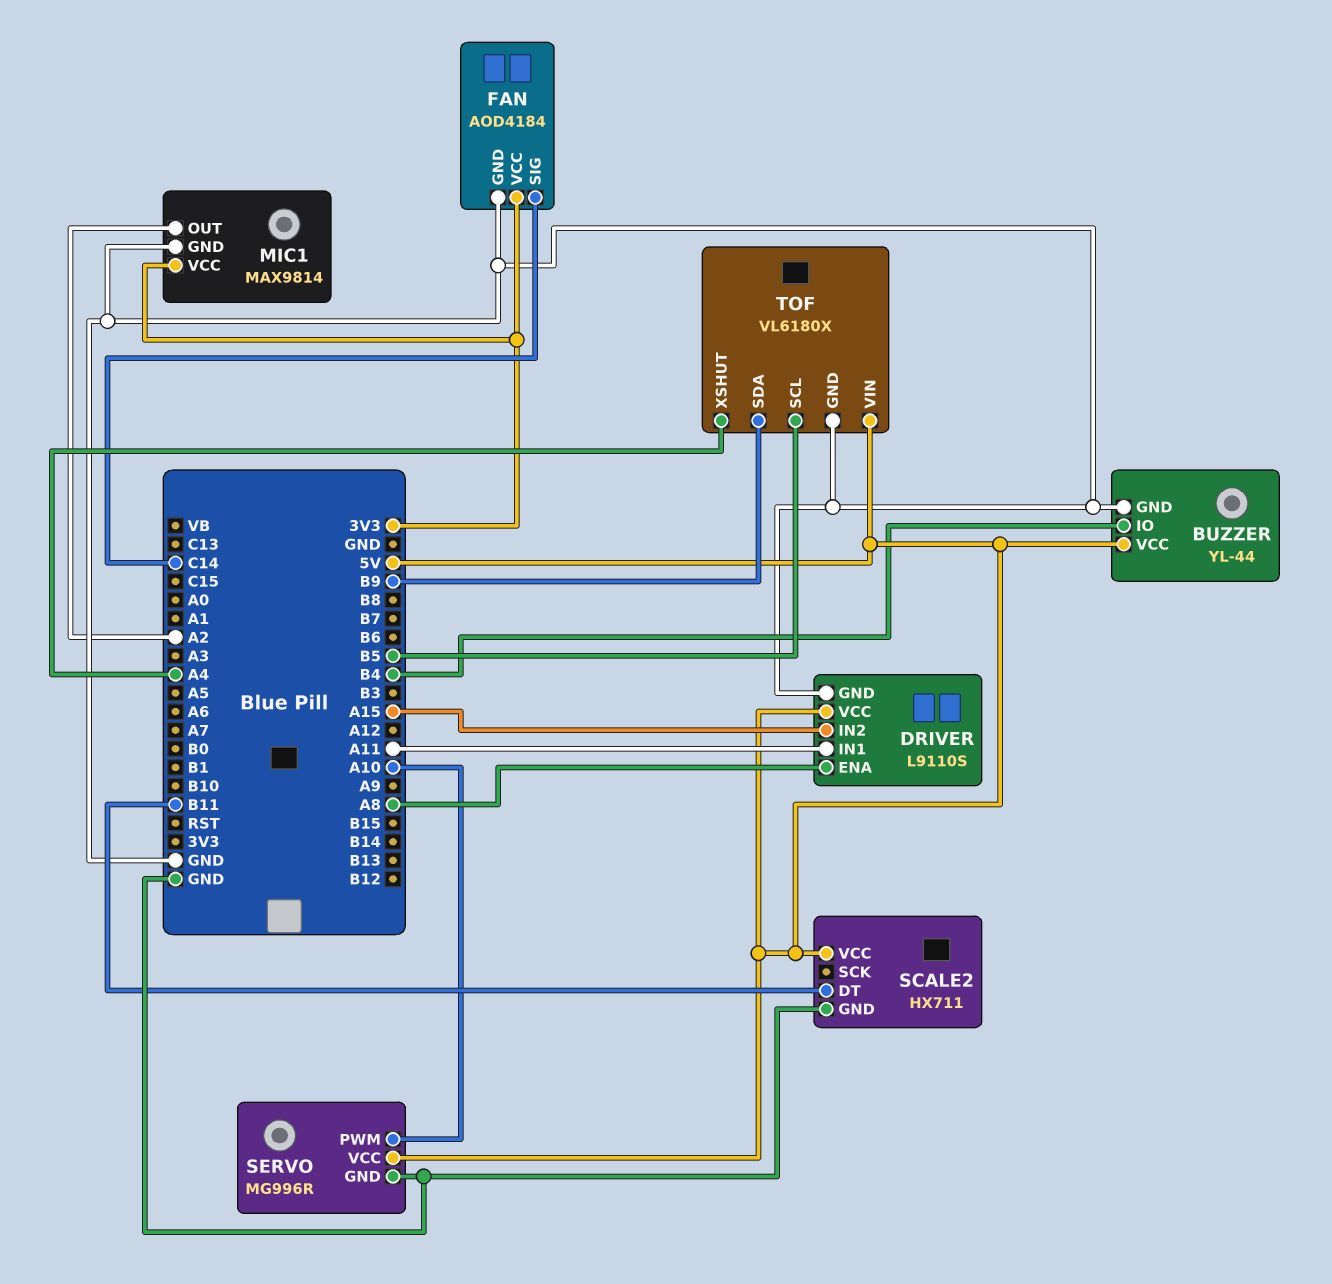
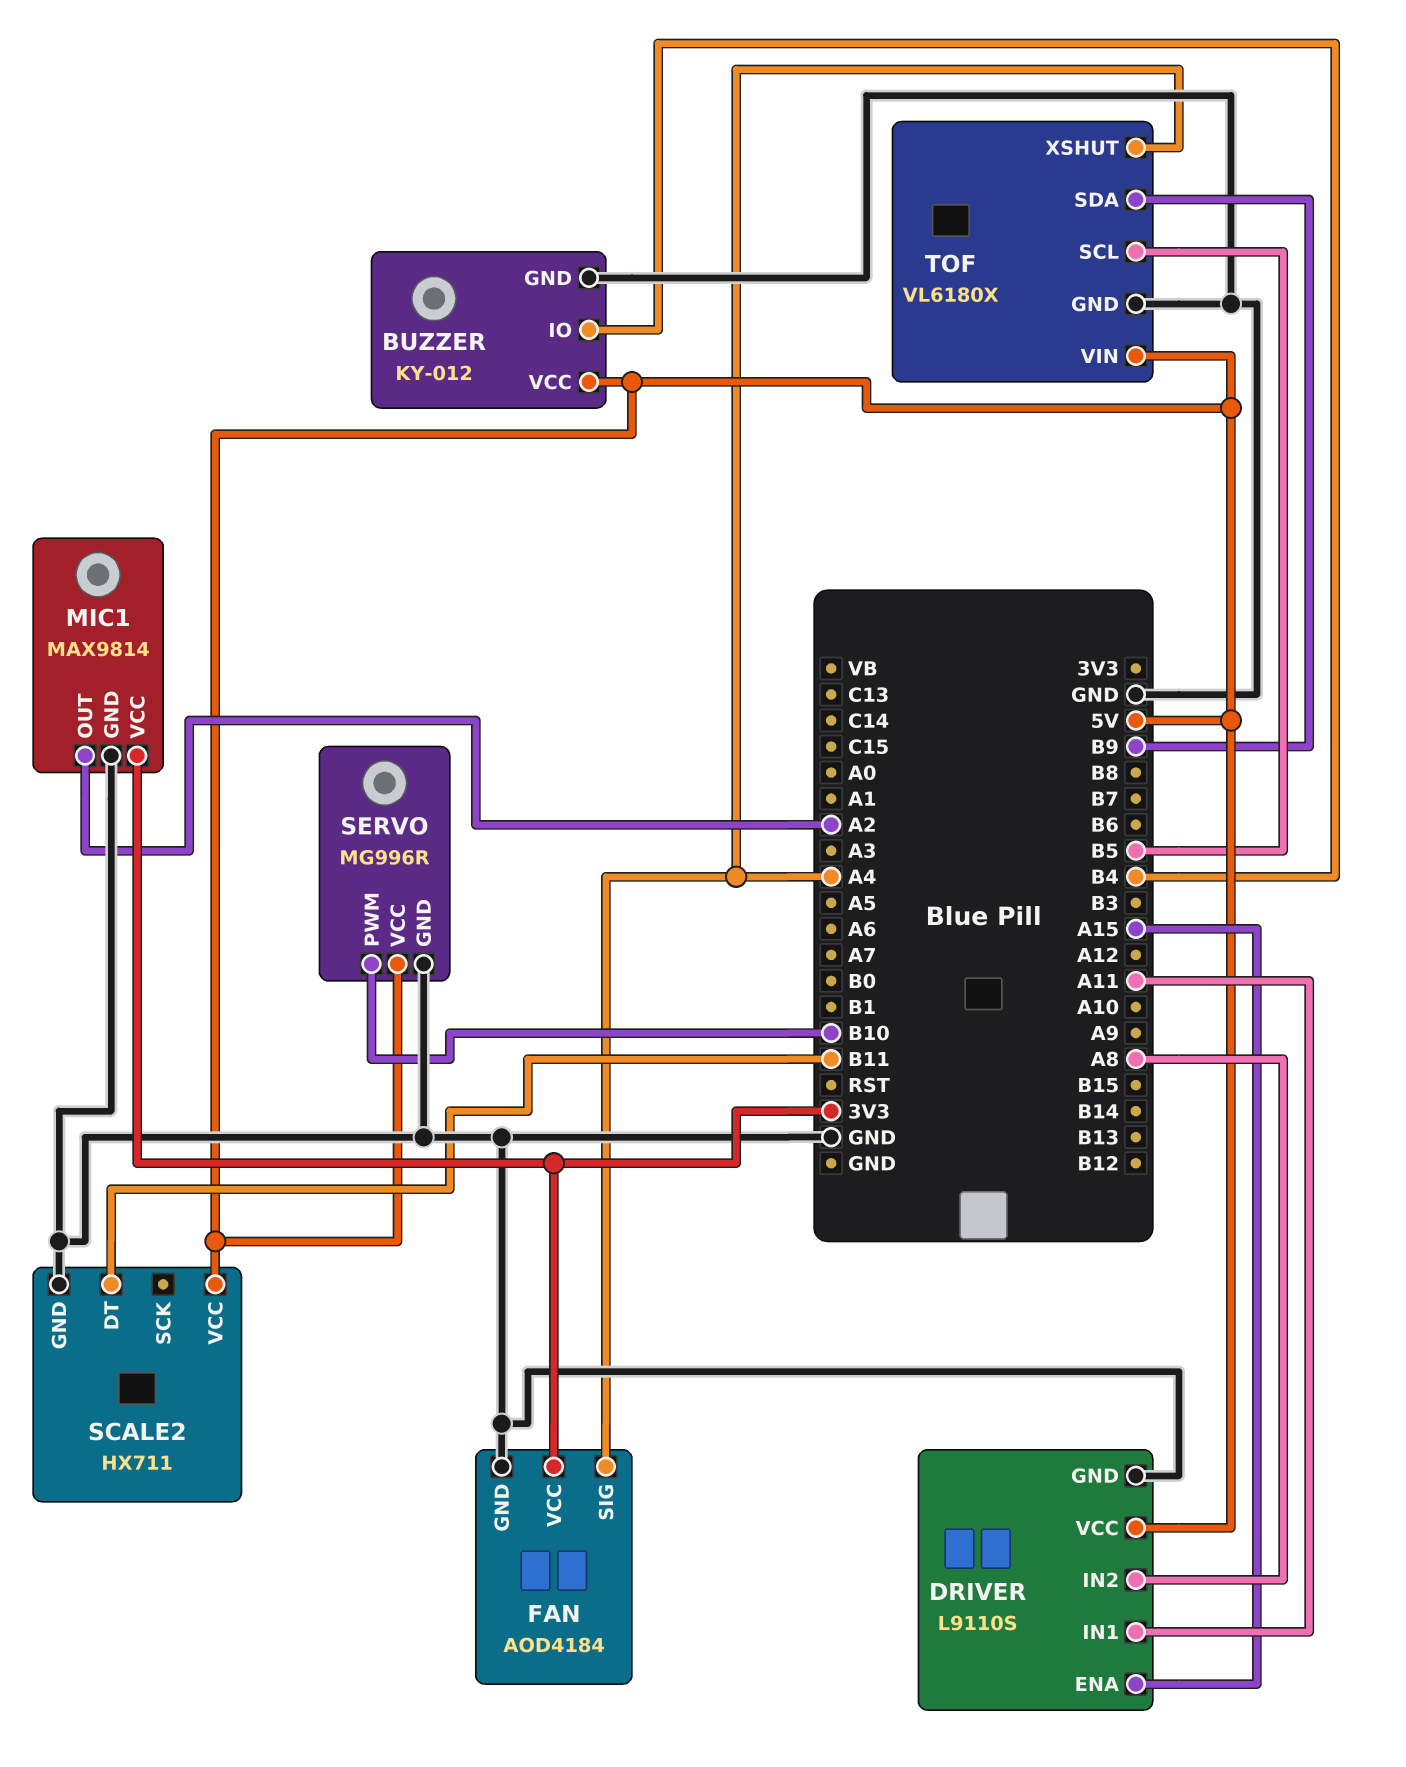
BUZZER: YL-44 -> KY-012
DRIVER pin ENA: A8 -> A15
DRIVER pin IN2: A15 -> A8
FAN pin SIG: C14 -> A4
SERVO pin PWM: A10 -> B10

